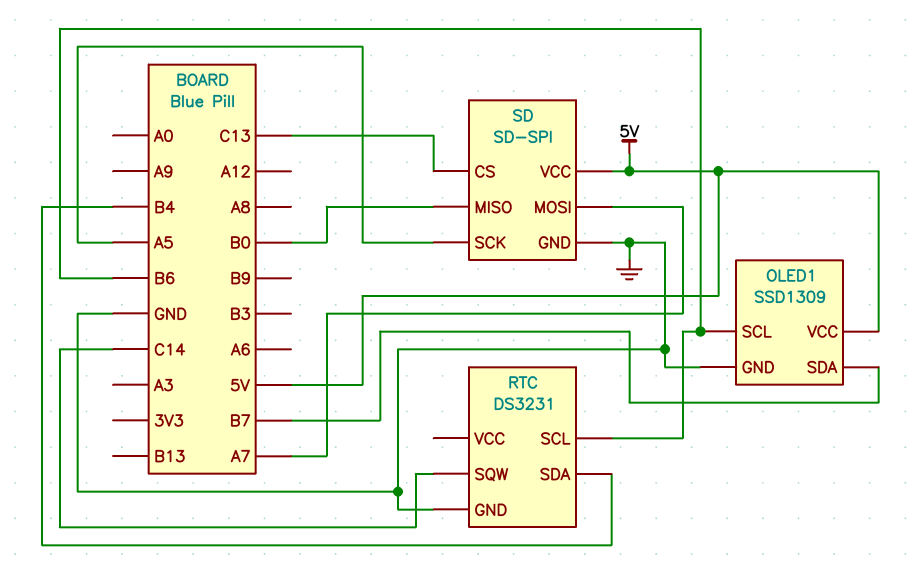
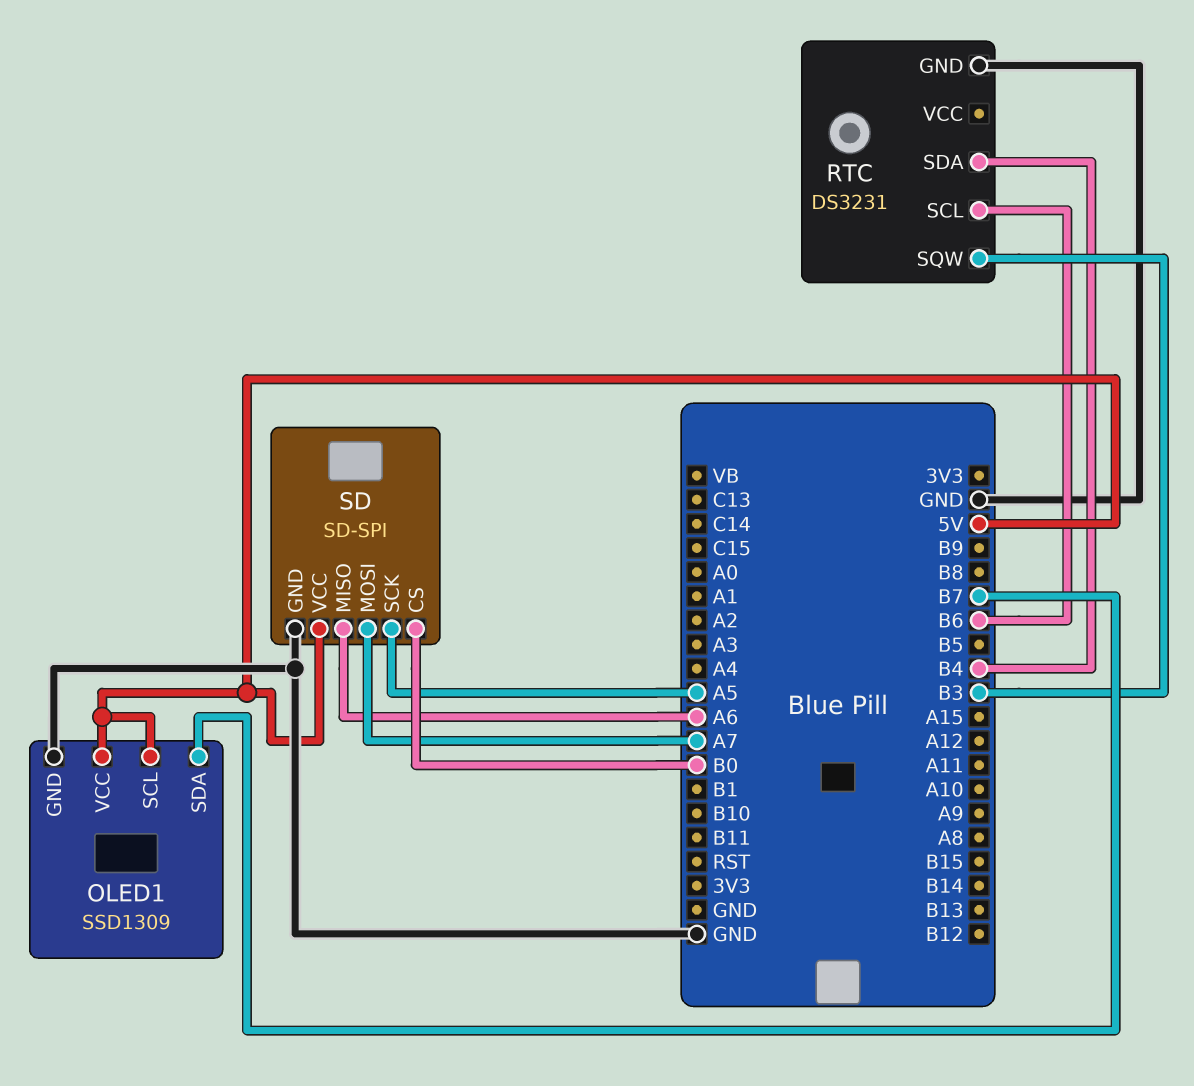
OLED1 pin SCL: B6 -> 5V
RTC pin SQW: C14 -> B3
SD pin CS: C13 -> B0
SD pin MISO: B0 -> A6

